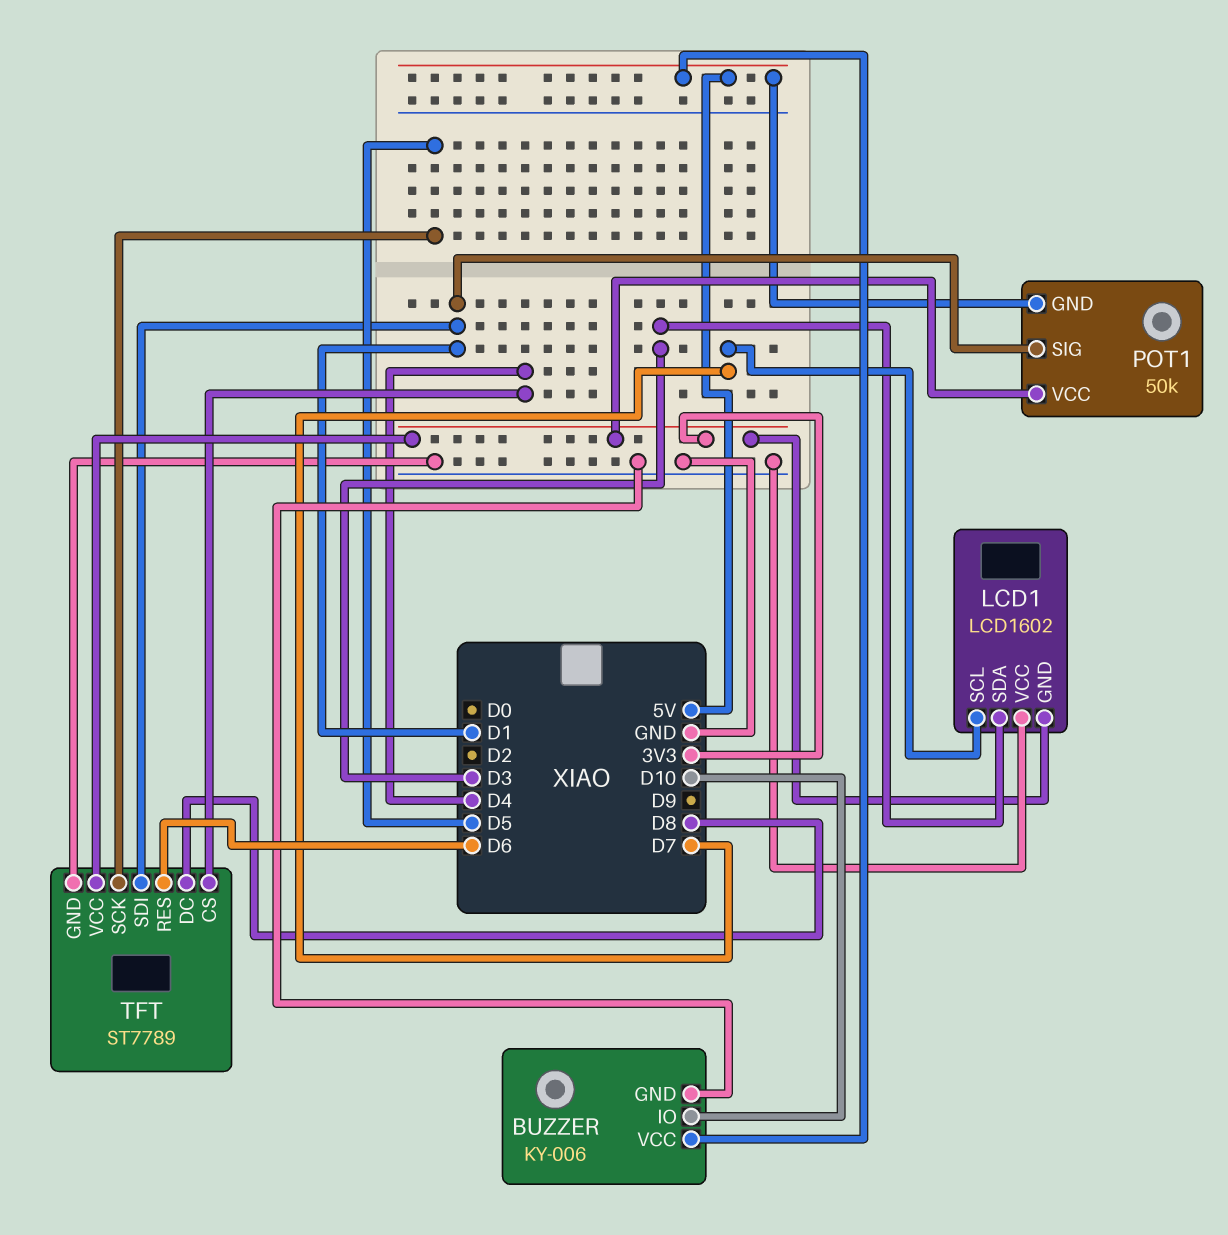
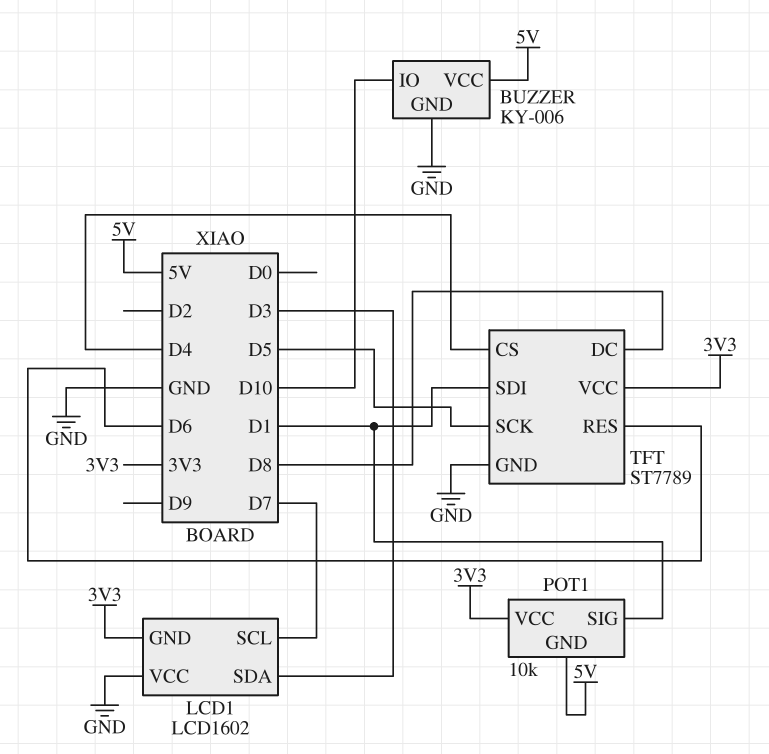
POT1: 50k -> 10k

